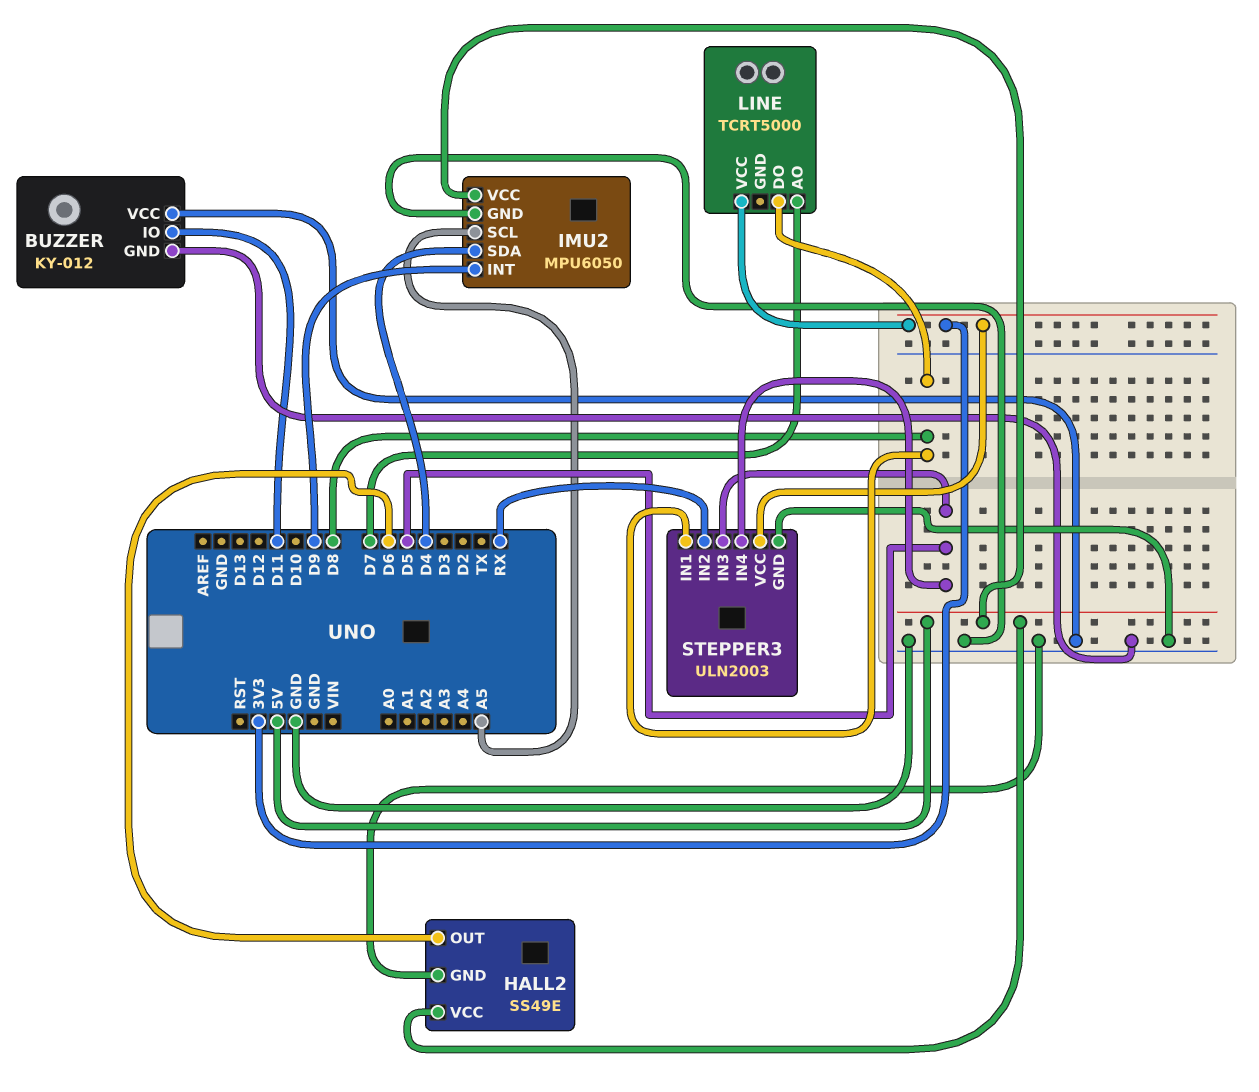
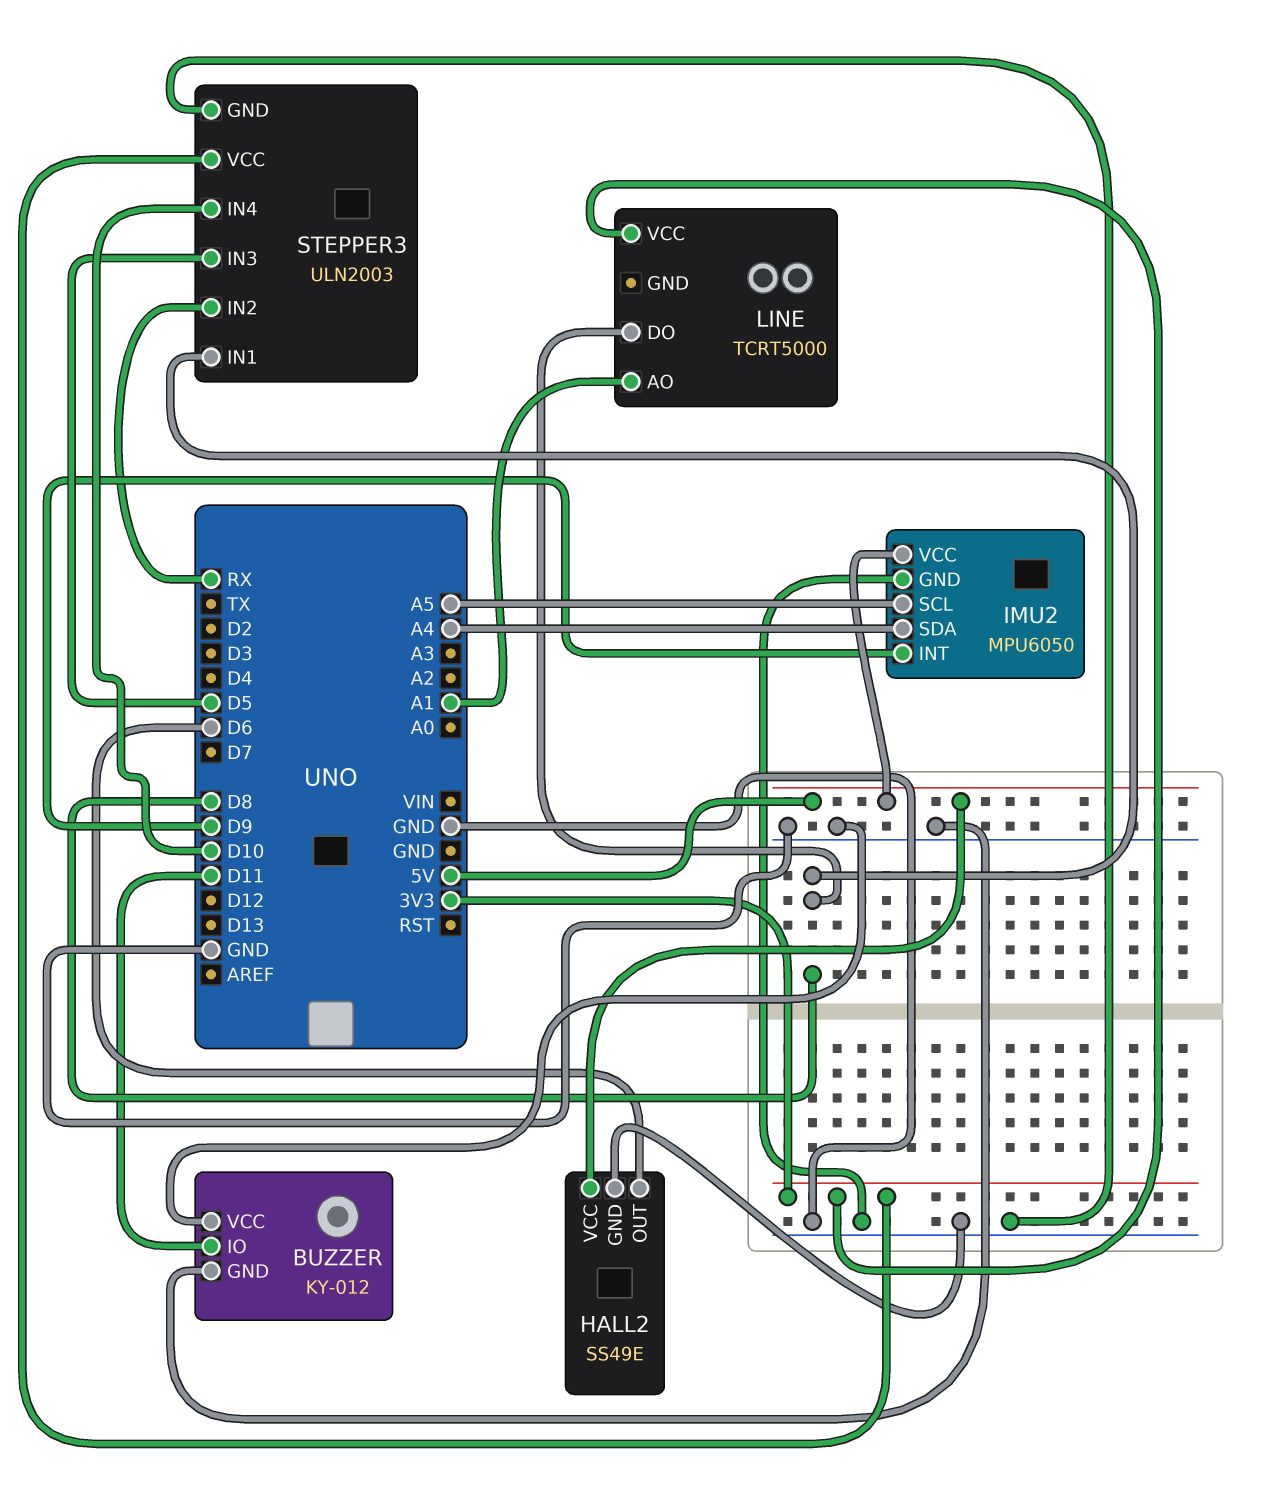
IMU2 pin SDA: D4 -> A4
LINE pin AO: D7 -> A1
STEPPER3 pin IN4: D5 -> D10

